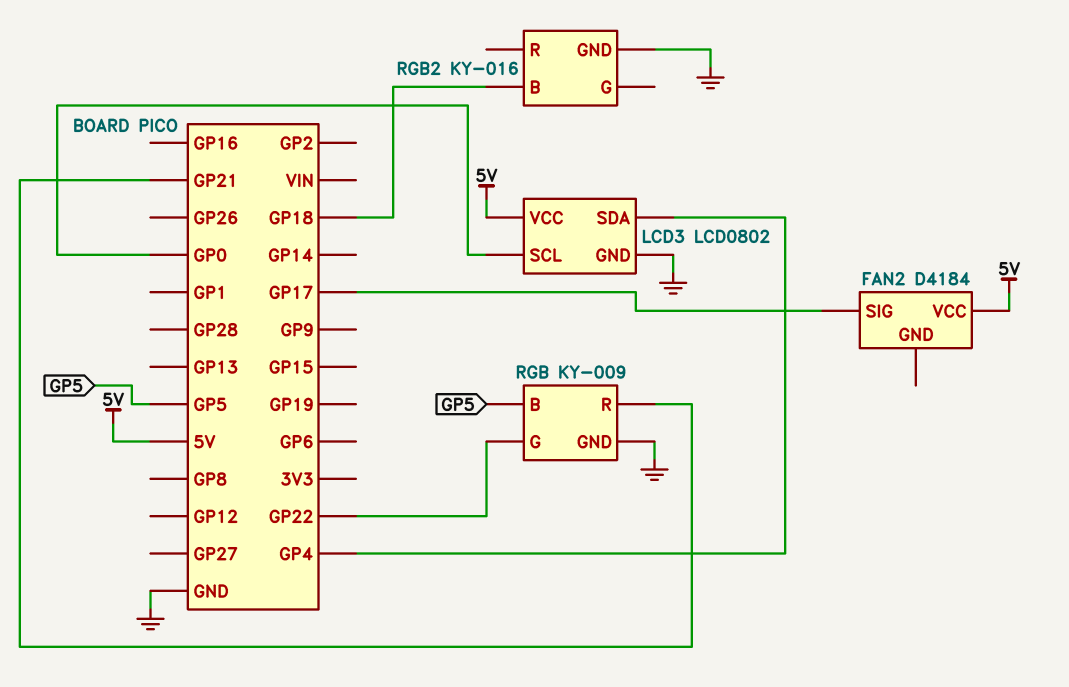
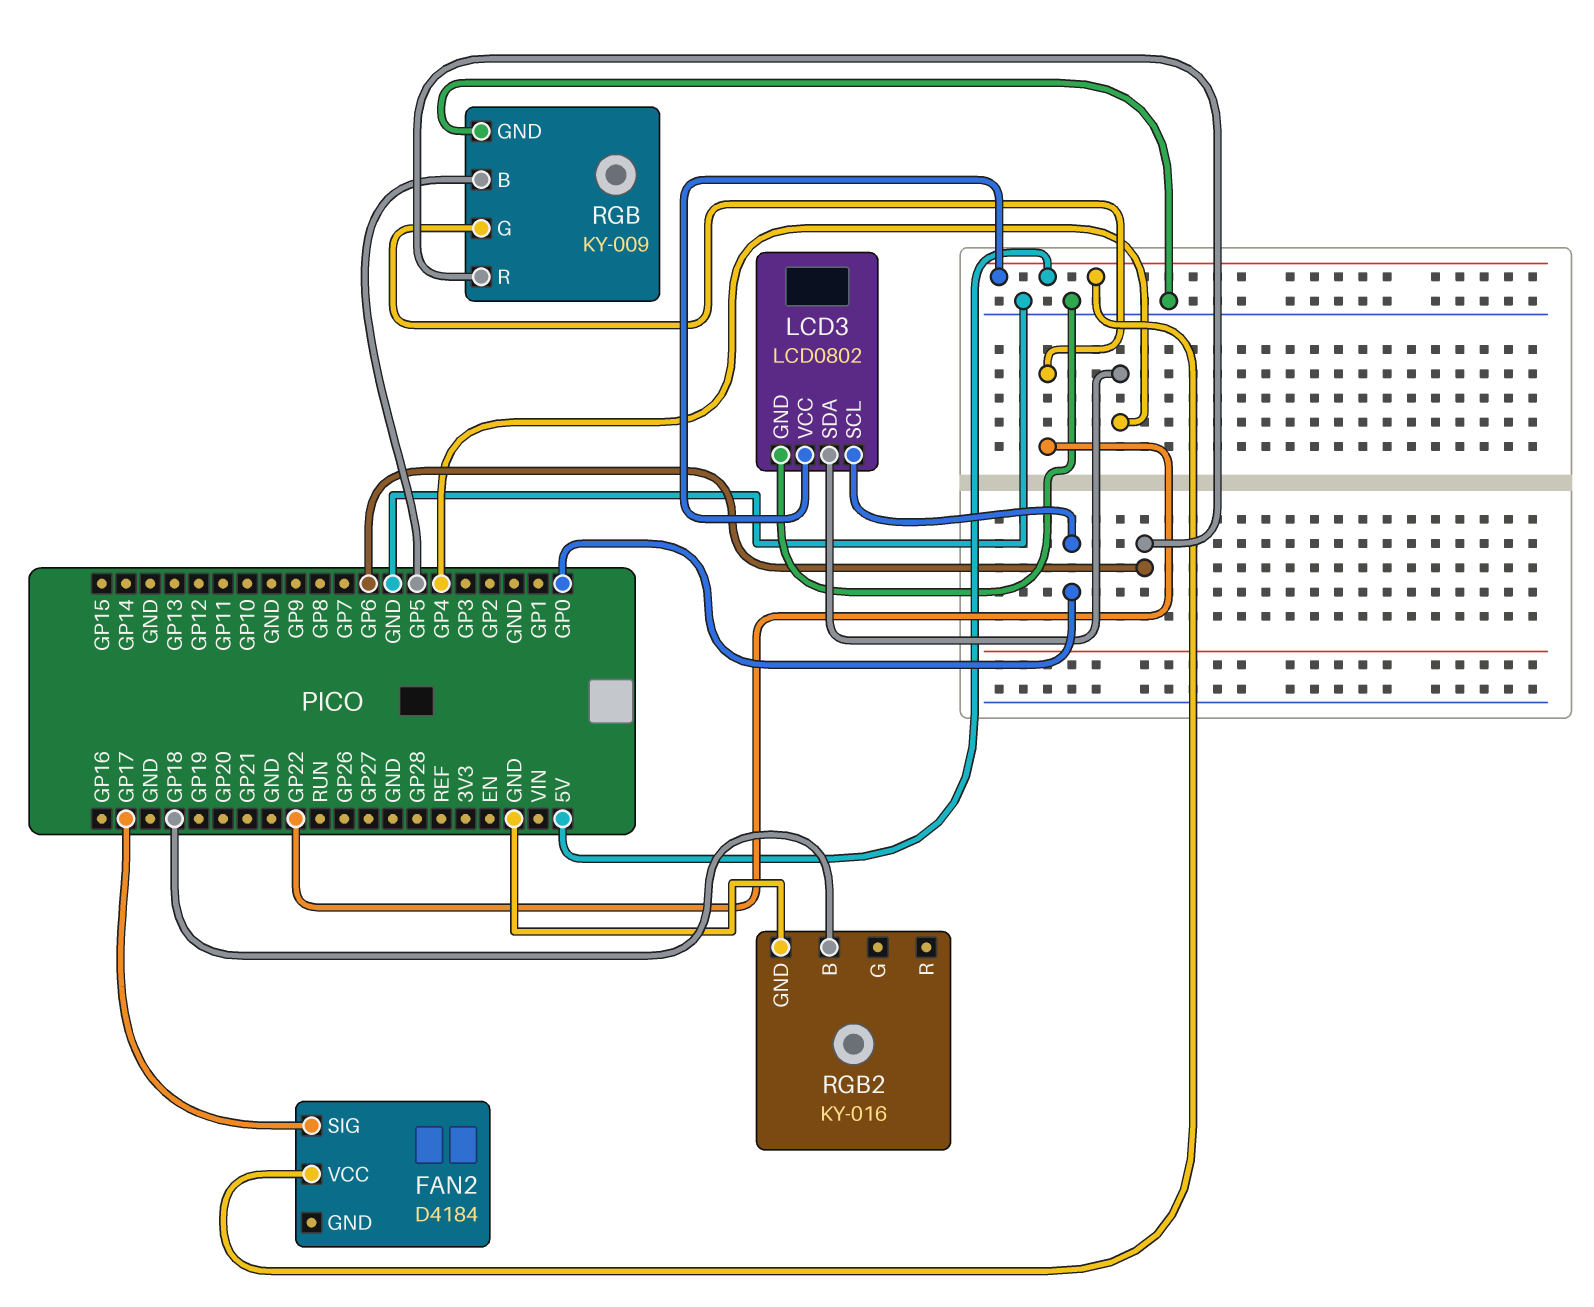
RGB pin R: GP21 -> GP6

